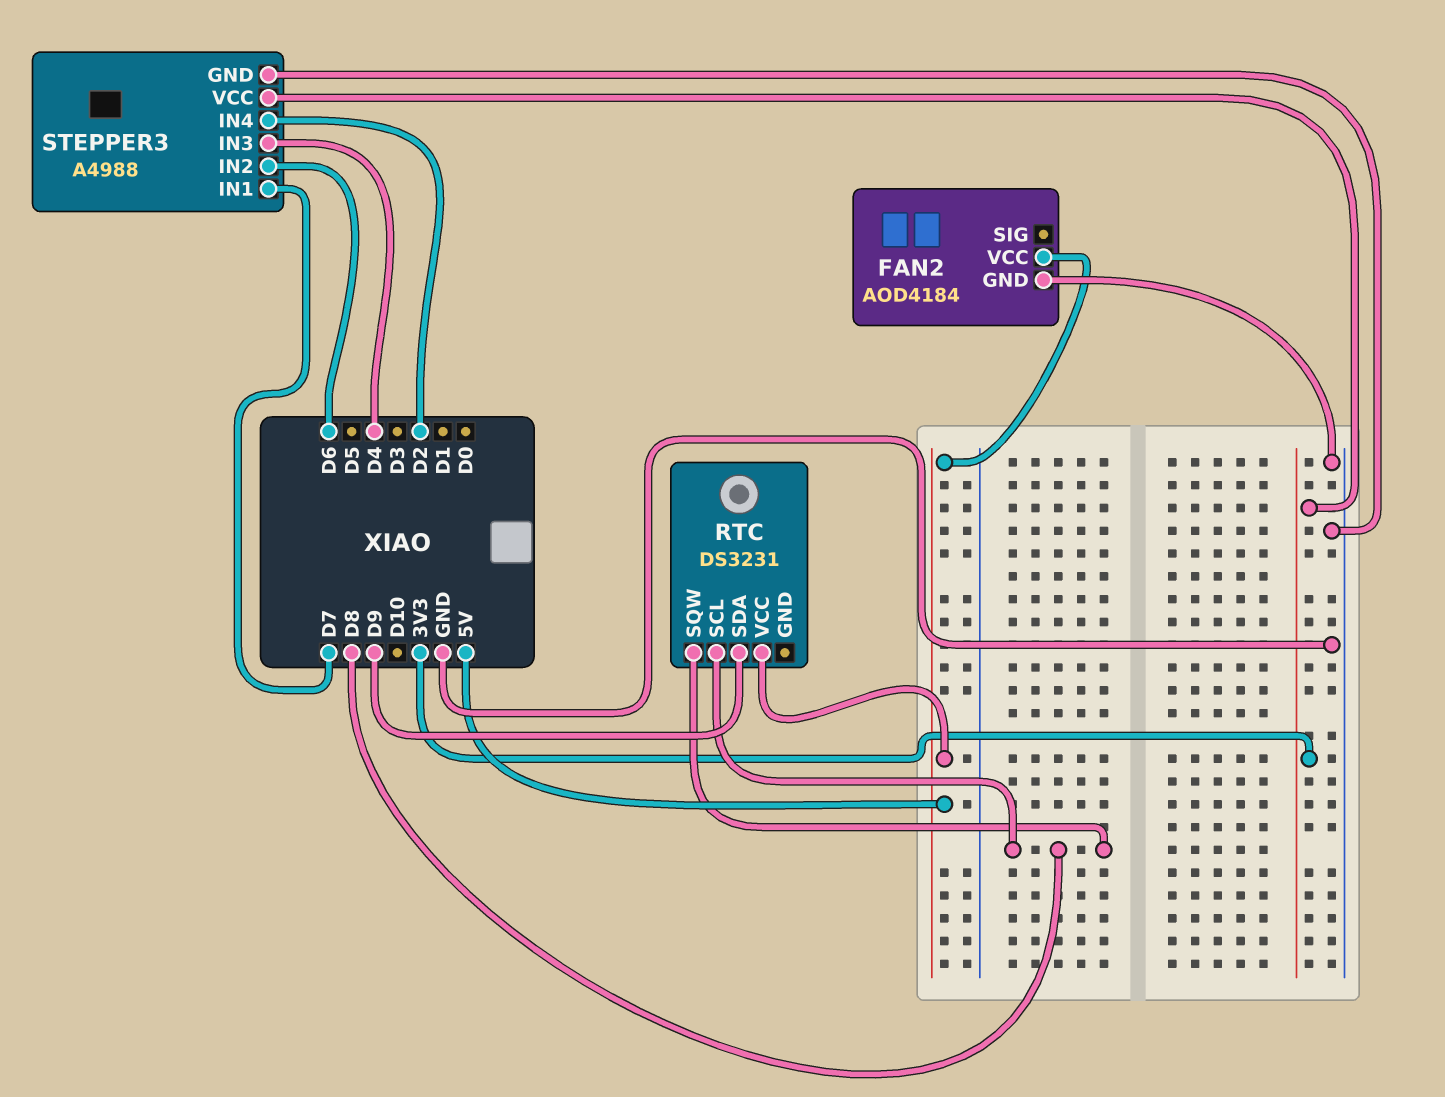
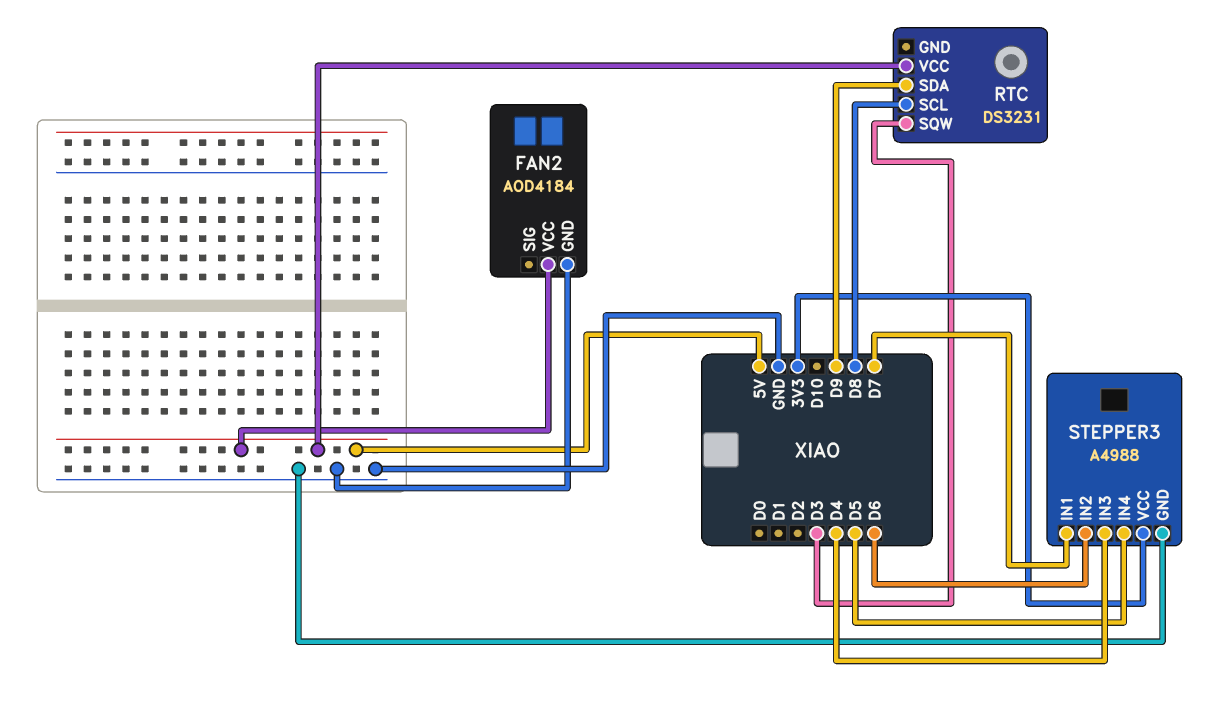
RTC pin SQW: D8 -> D3
STEPPER3 pin IN4: D2 -> D5

